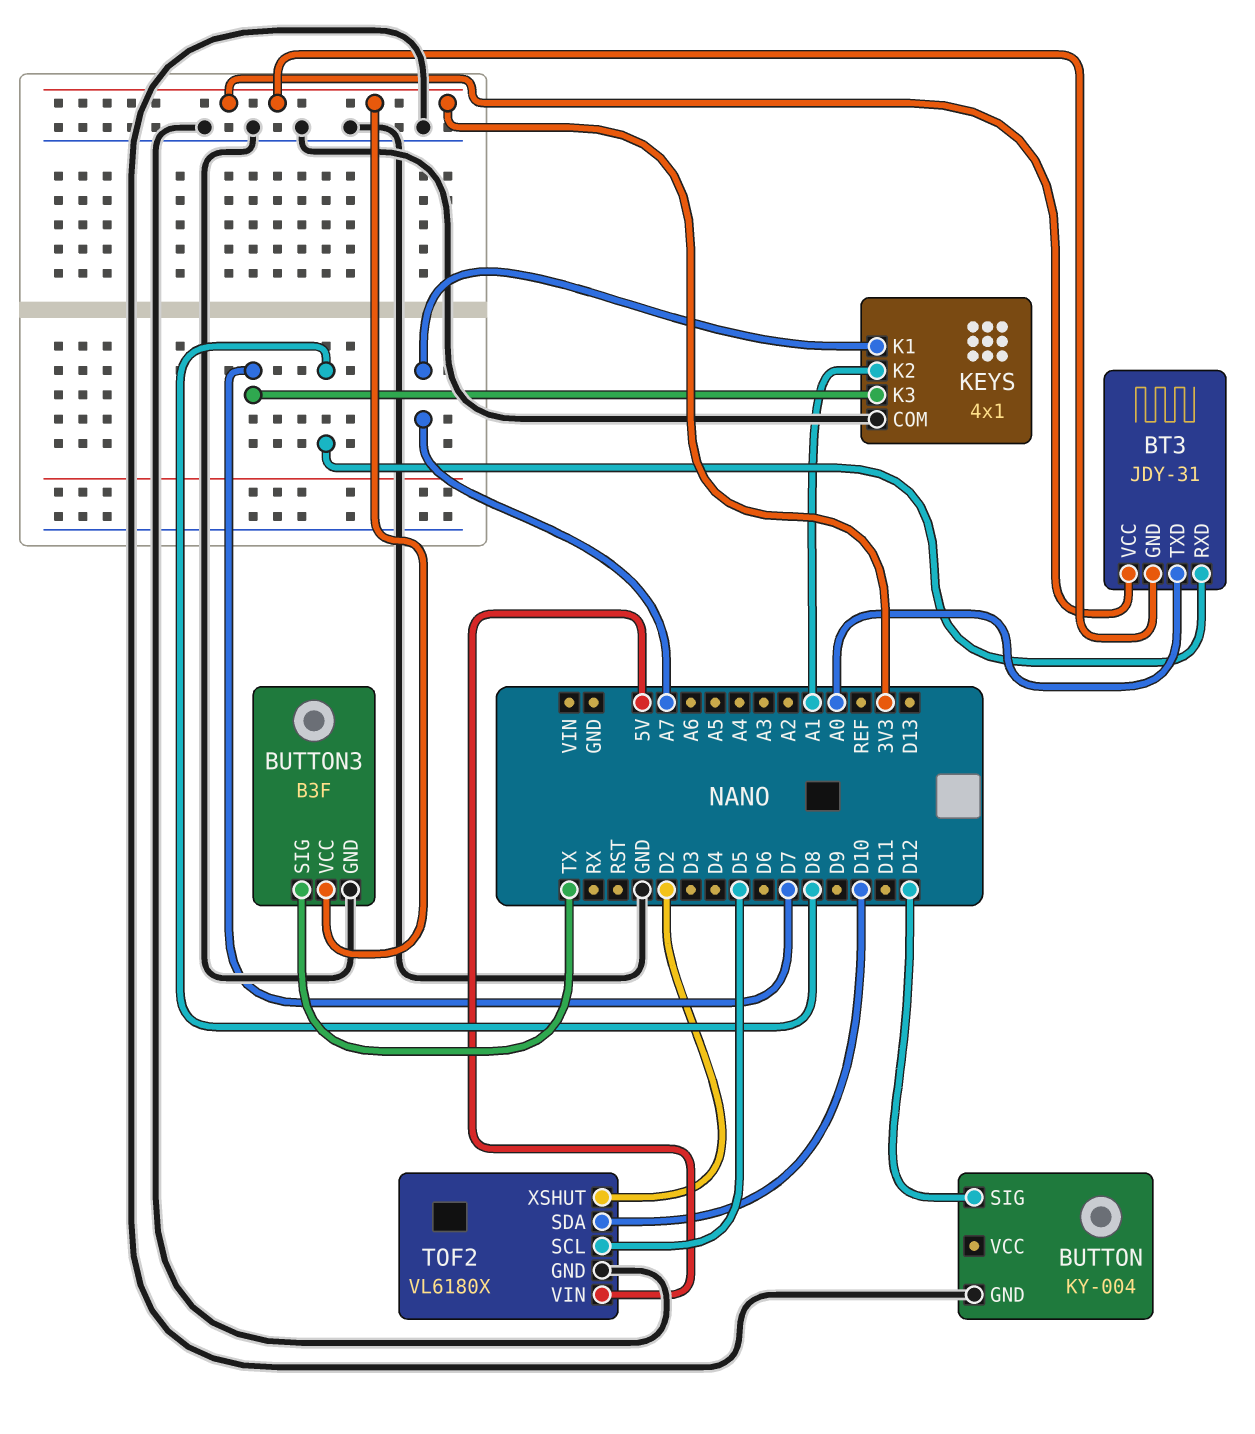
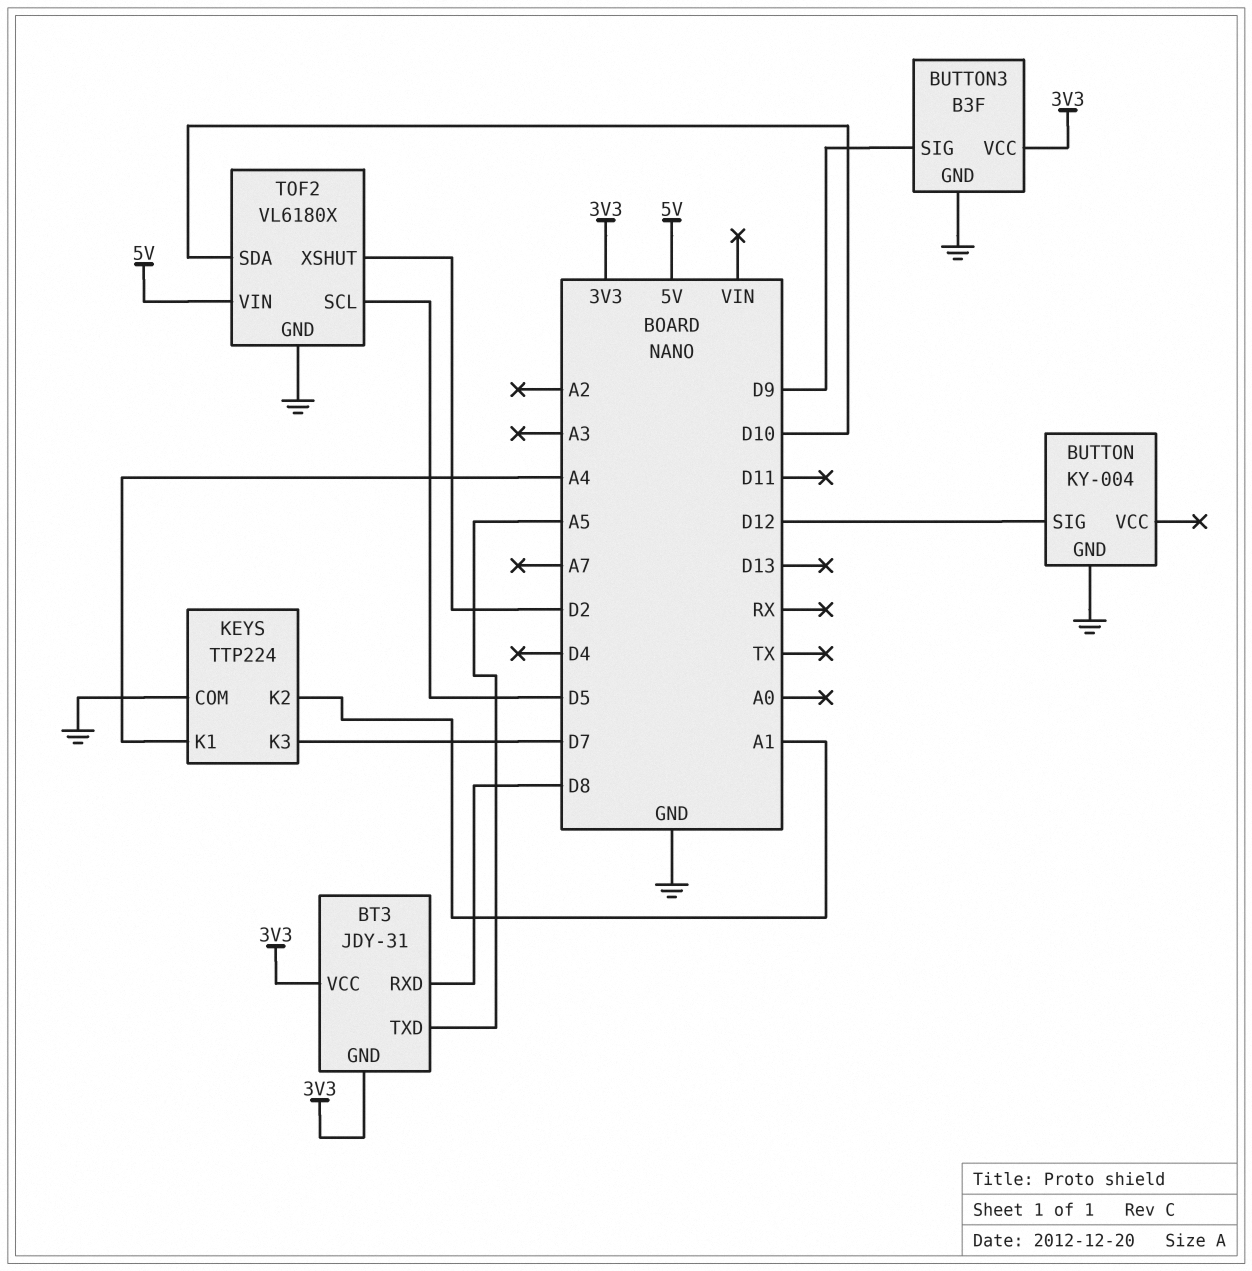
BT3 pin TXD: A0 -> A5
BUTTON3 pin SIG: TX -> D9
KEYS: 4x1 -> TTP224
KEYS pin K1: A7 -> A4

